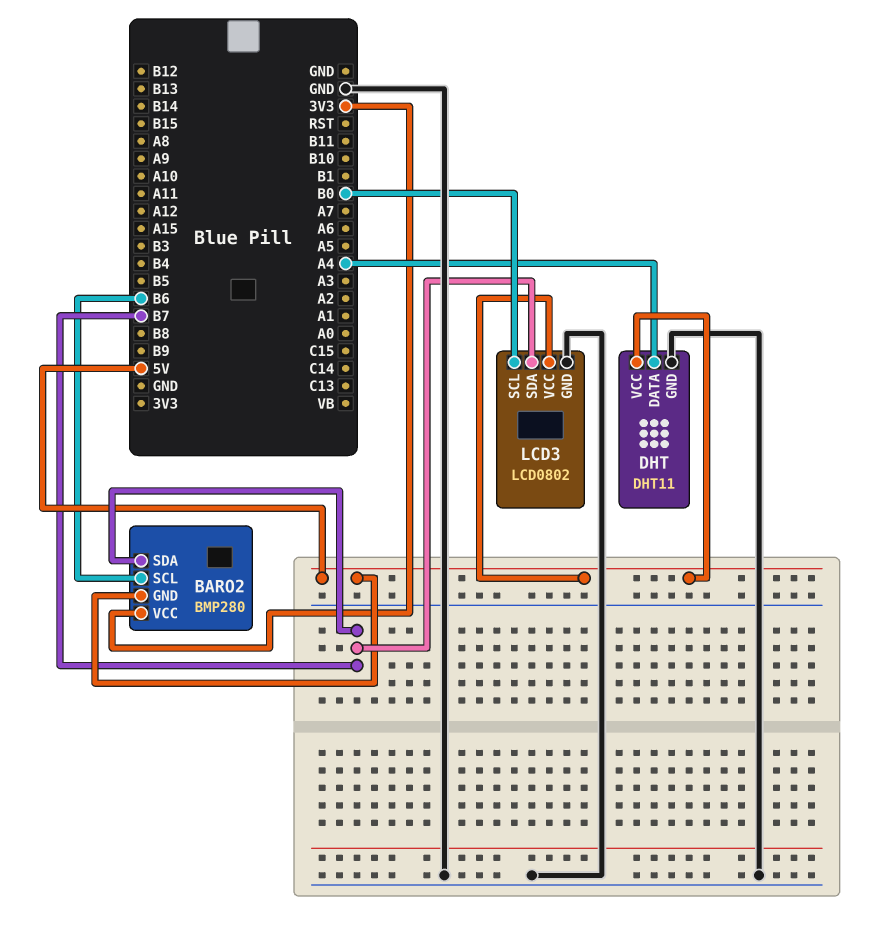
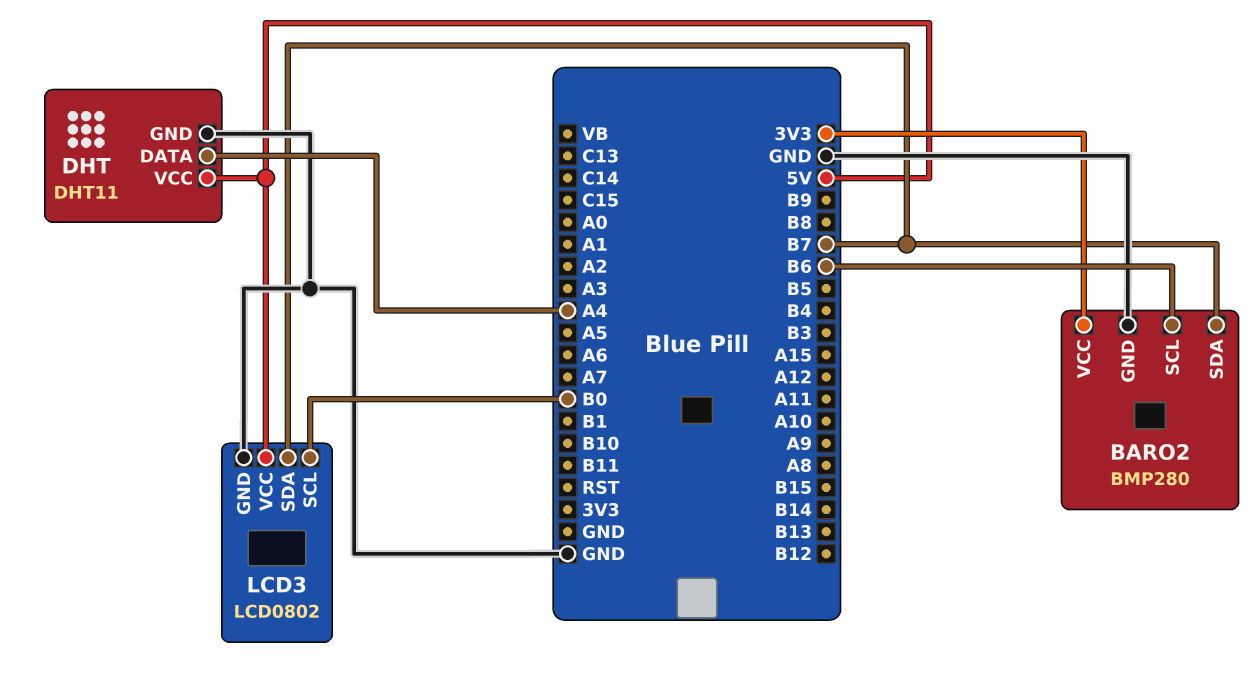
BARO2 pin GND: 5V -> GND

